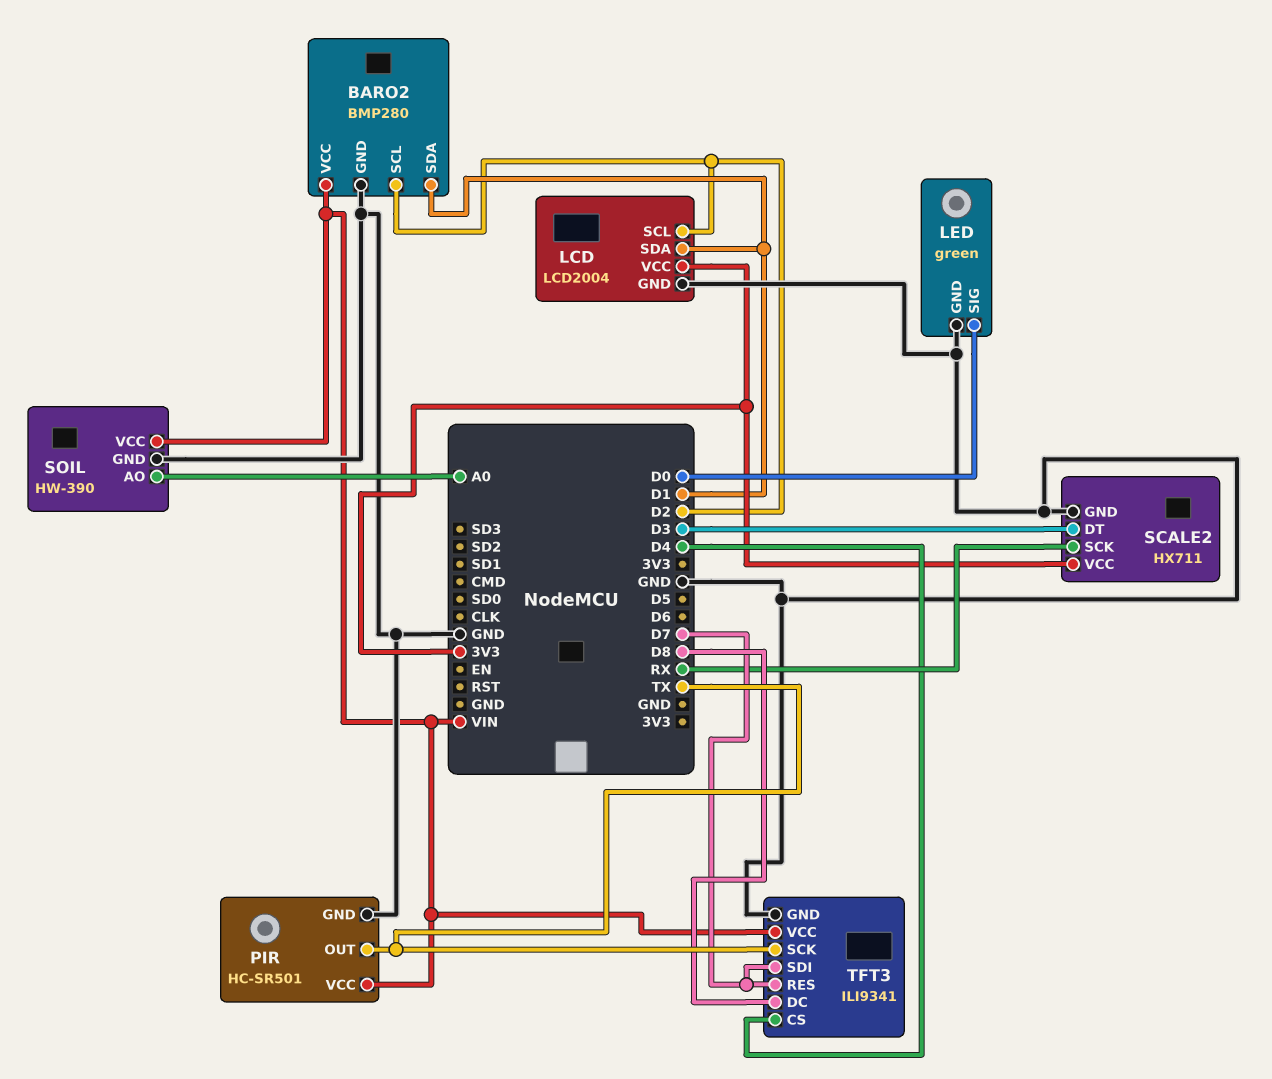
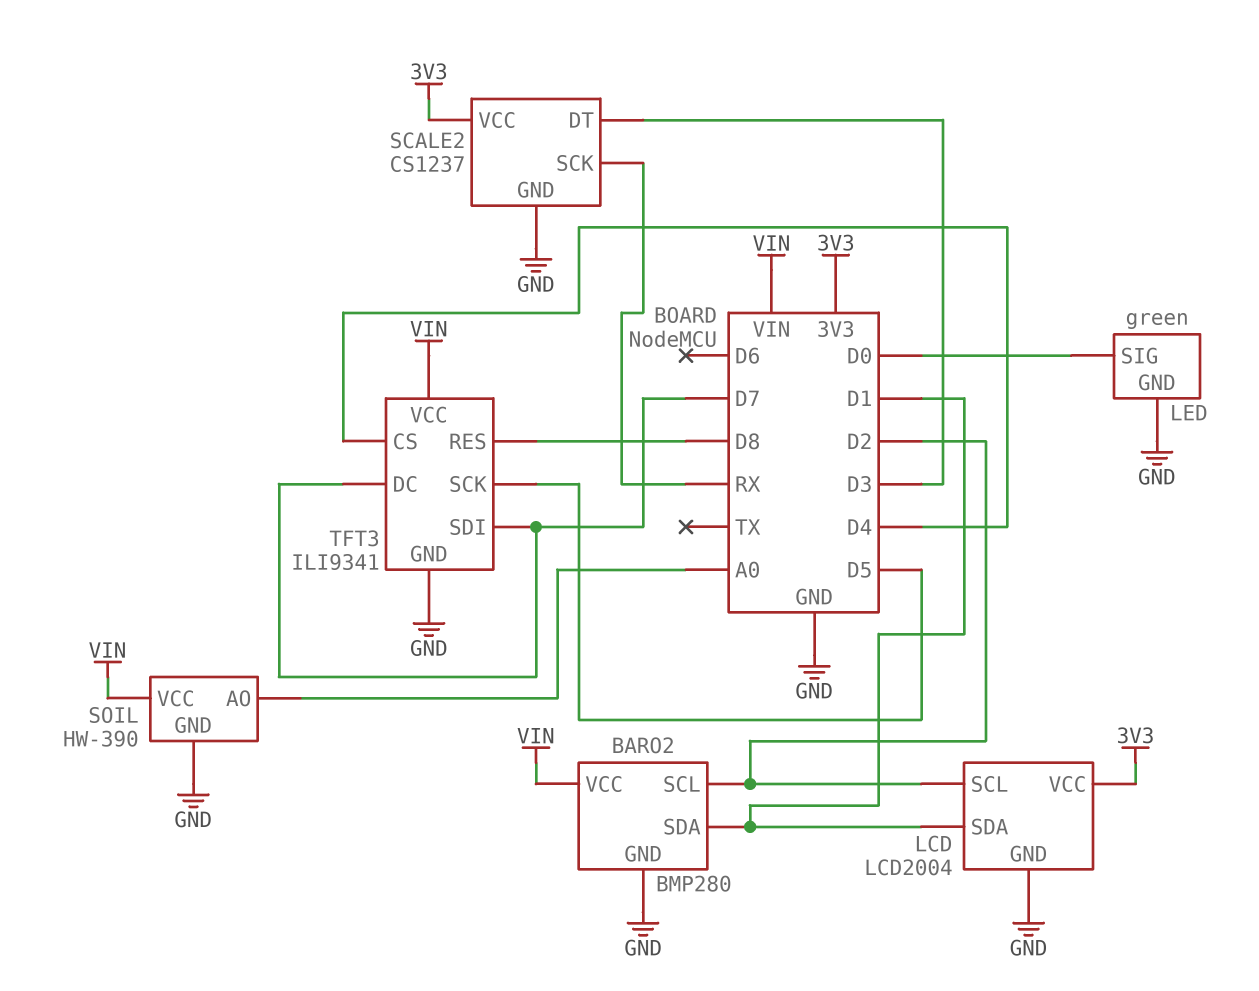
PIR: HC-SR501 -> none
PIR pin GND: GND -> none
PIR pin OUT: TX -> none
PIR pin VCC: VIN -> none
SCALE2: HX711 -> CS1237
TFT3 pin DC: D8 -> D7
TFT3 pin RES: D7 -> D8
TFT3 pin SCK: TX -> D5

